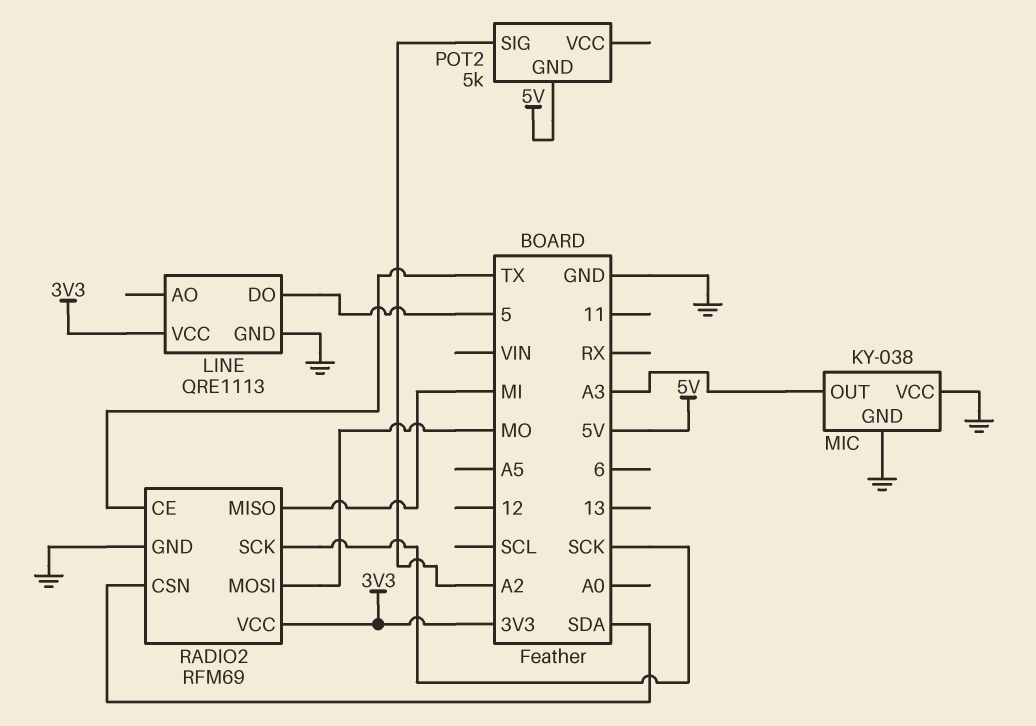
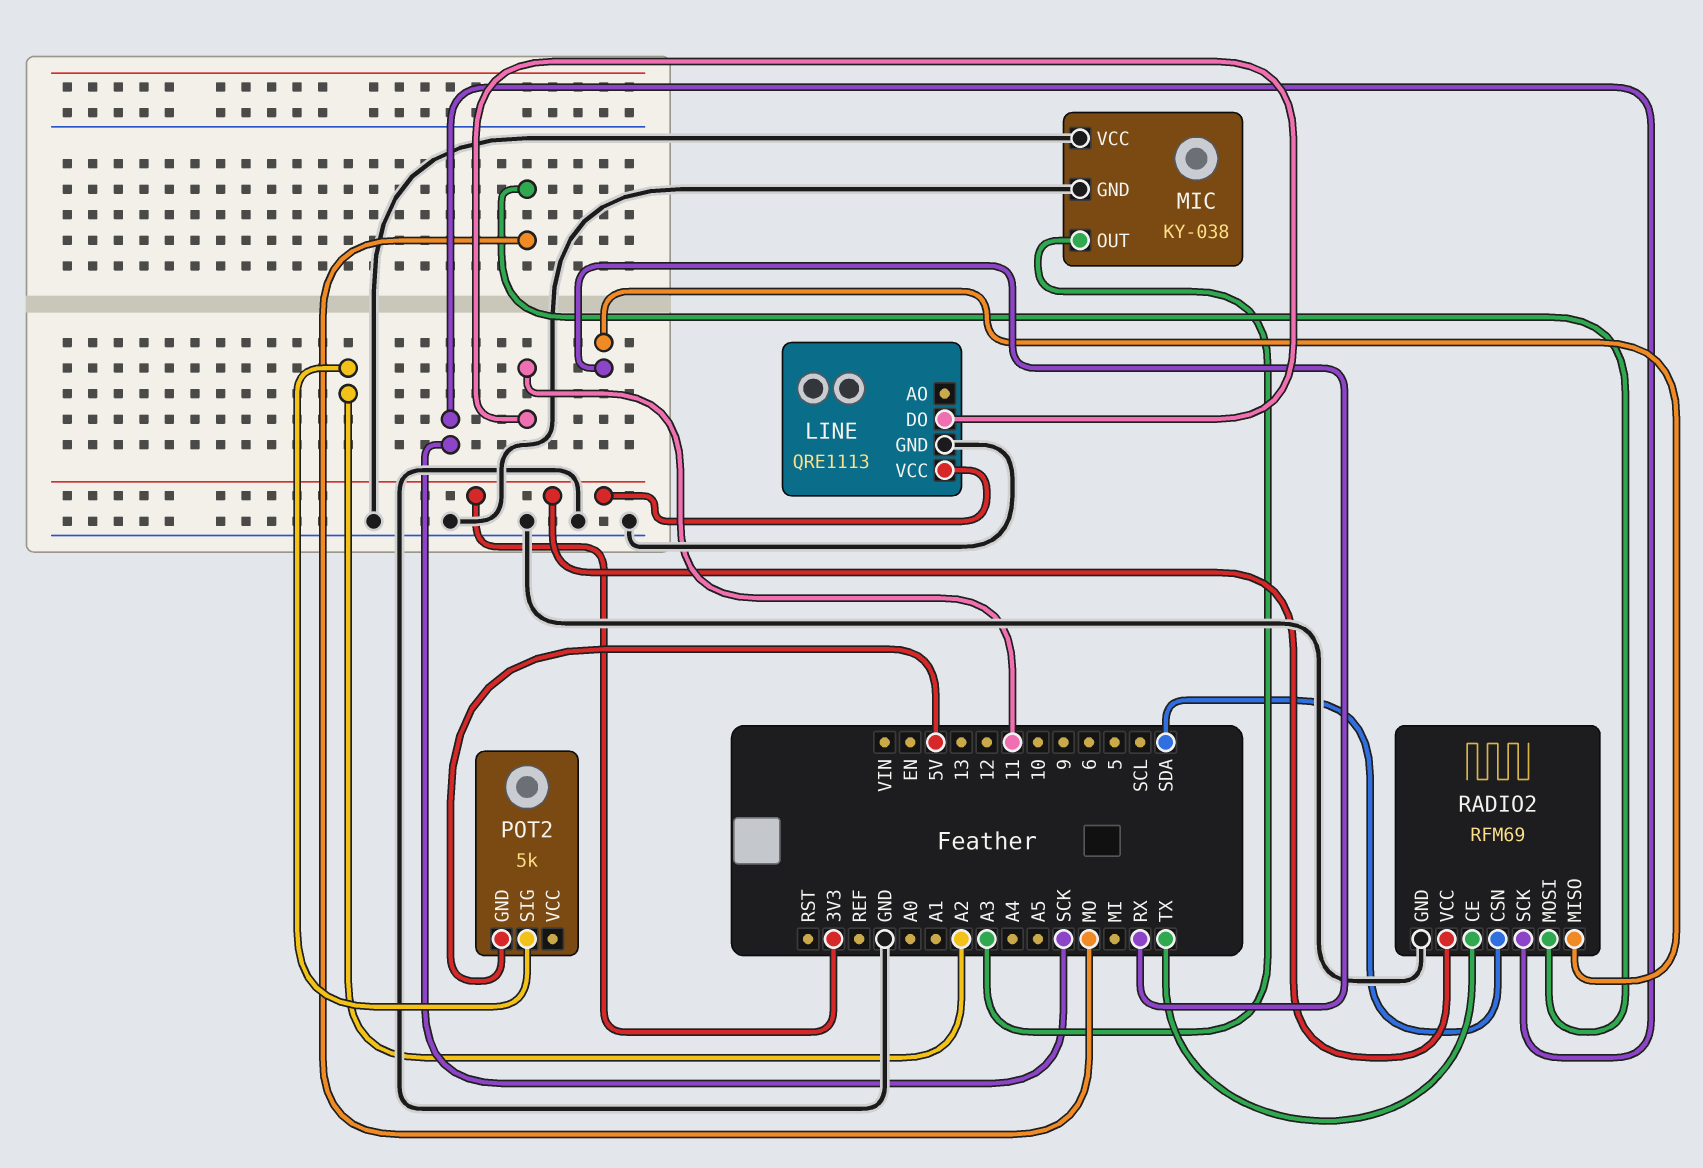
LINE pin DO: 5 -> 11
RADIO2 pin MISO: MI -> RX

